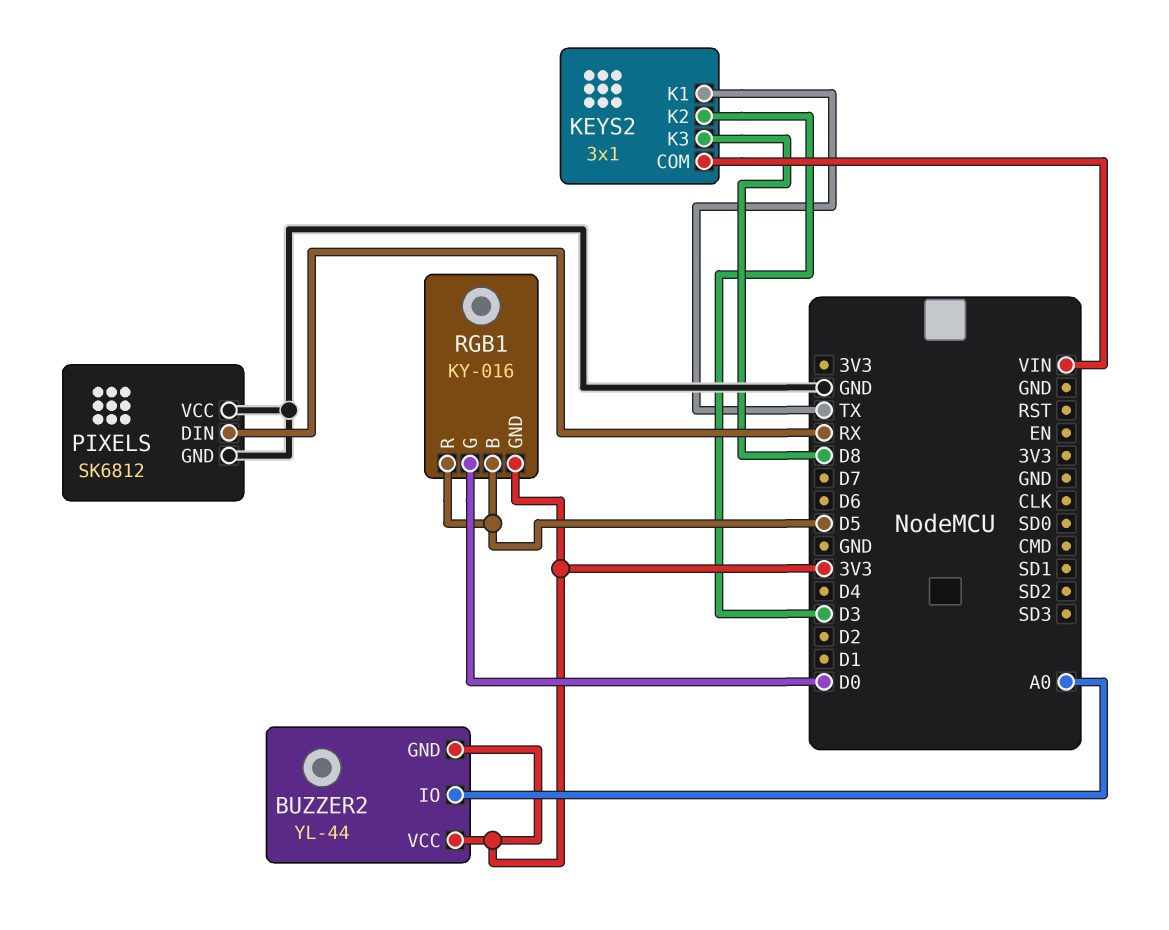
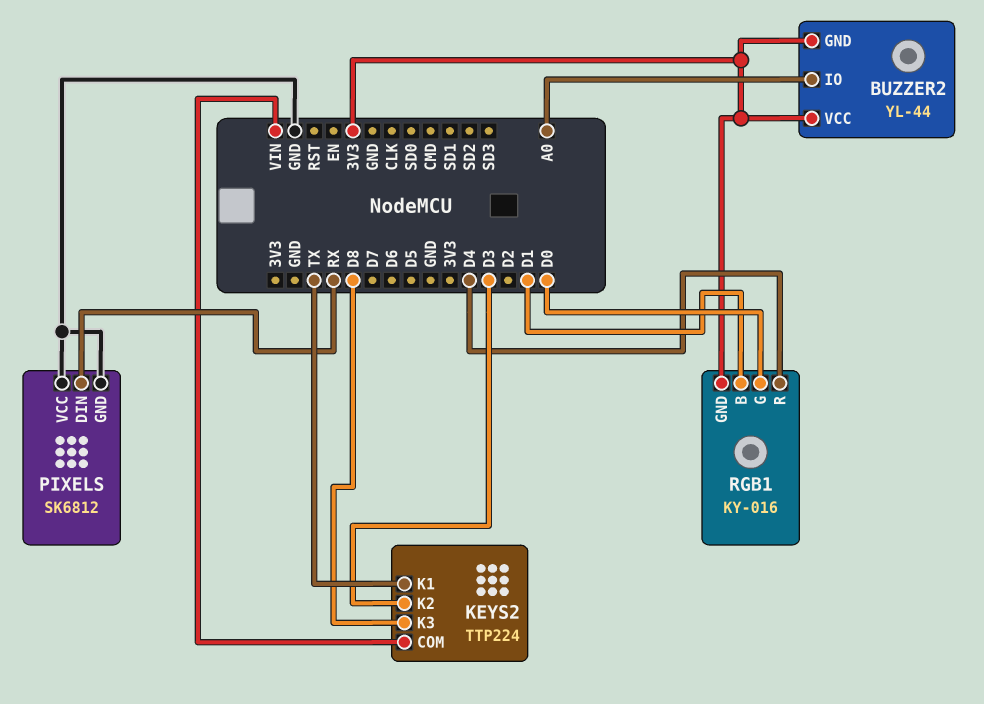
KEYS2: 3x1 -> TTP224
RGB1 pin B: D5 -> D1
RGB1 pin R: D5 -> D4

